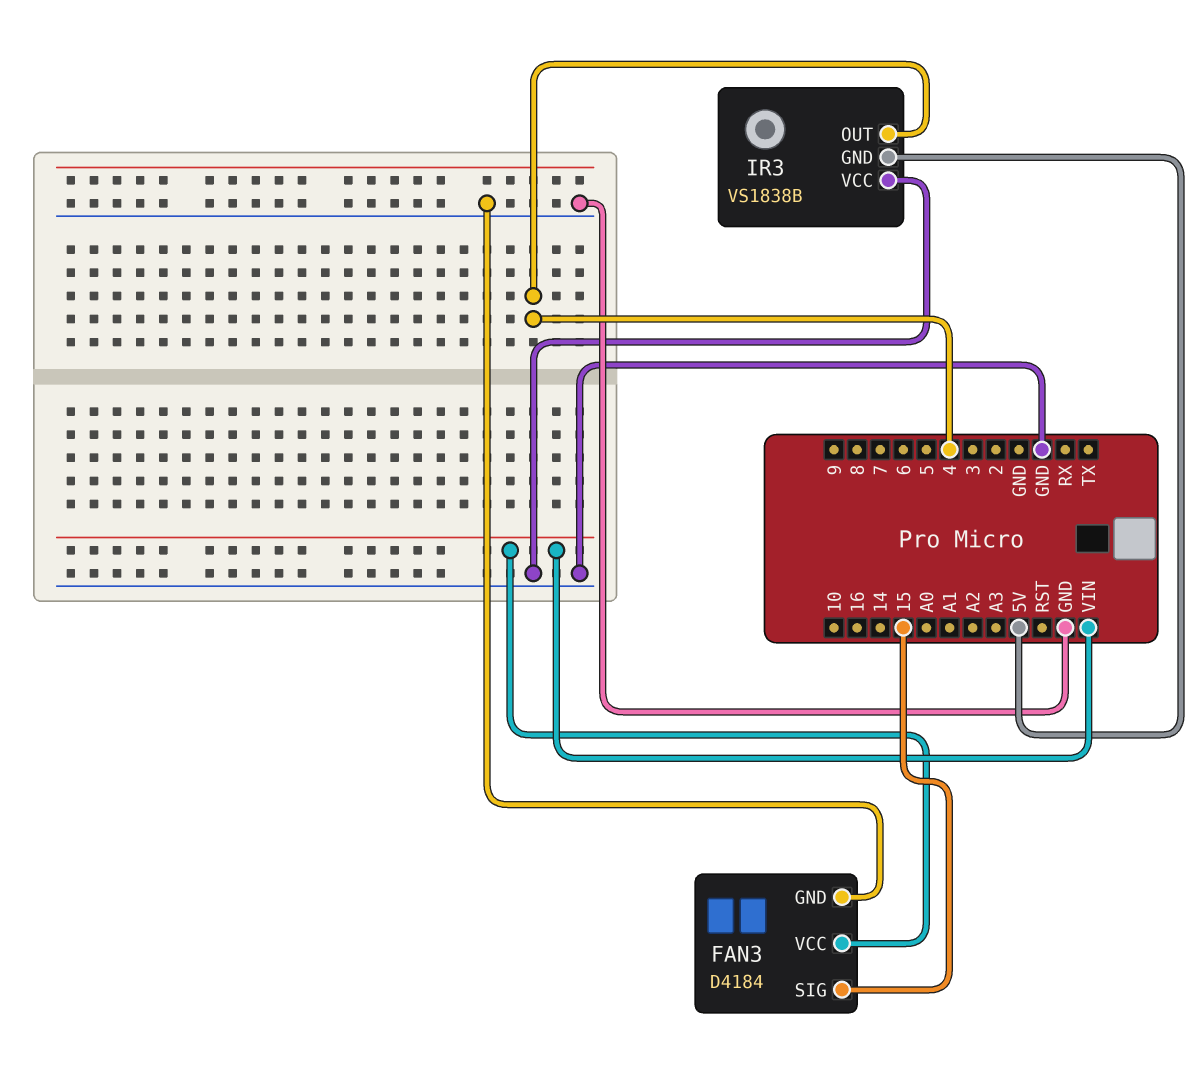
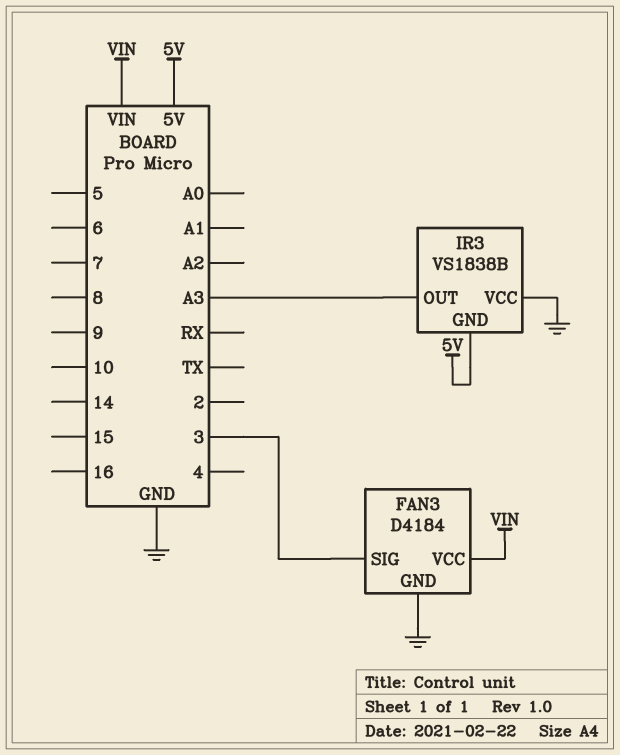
FAN3 pin SIG: 15 -> 3
IR3 pin OUT: 4 -> A3

